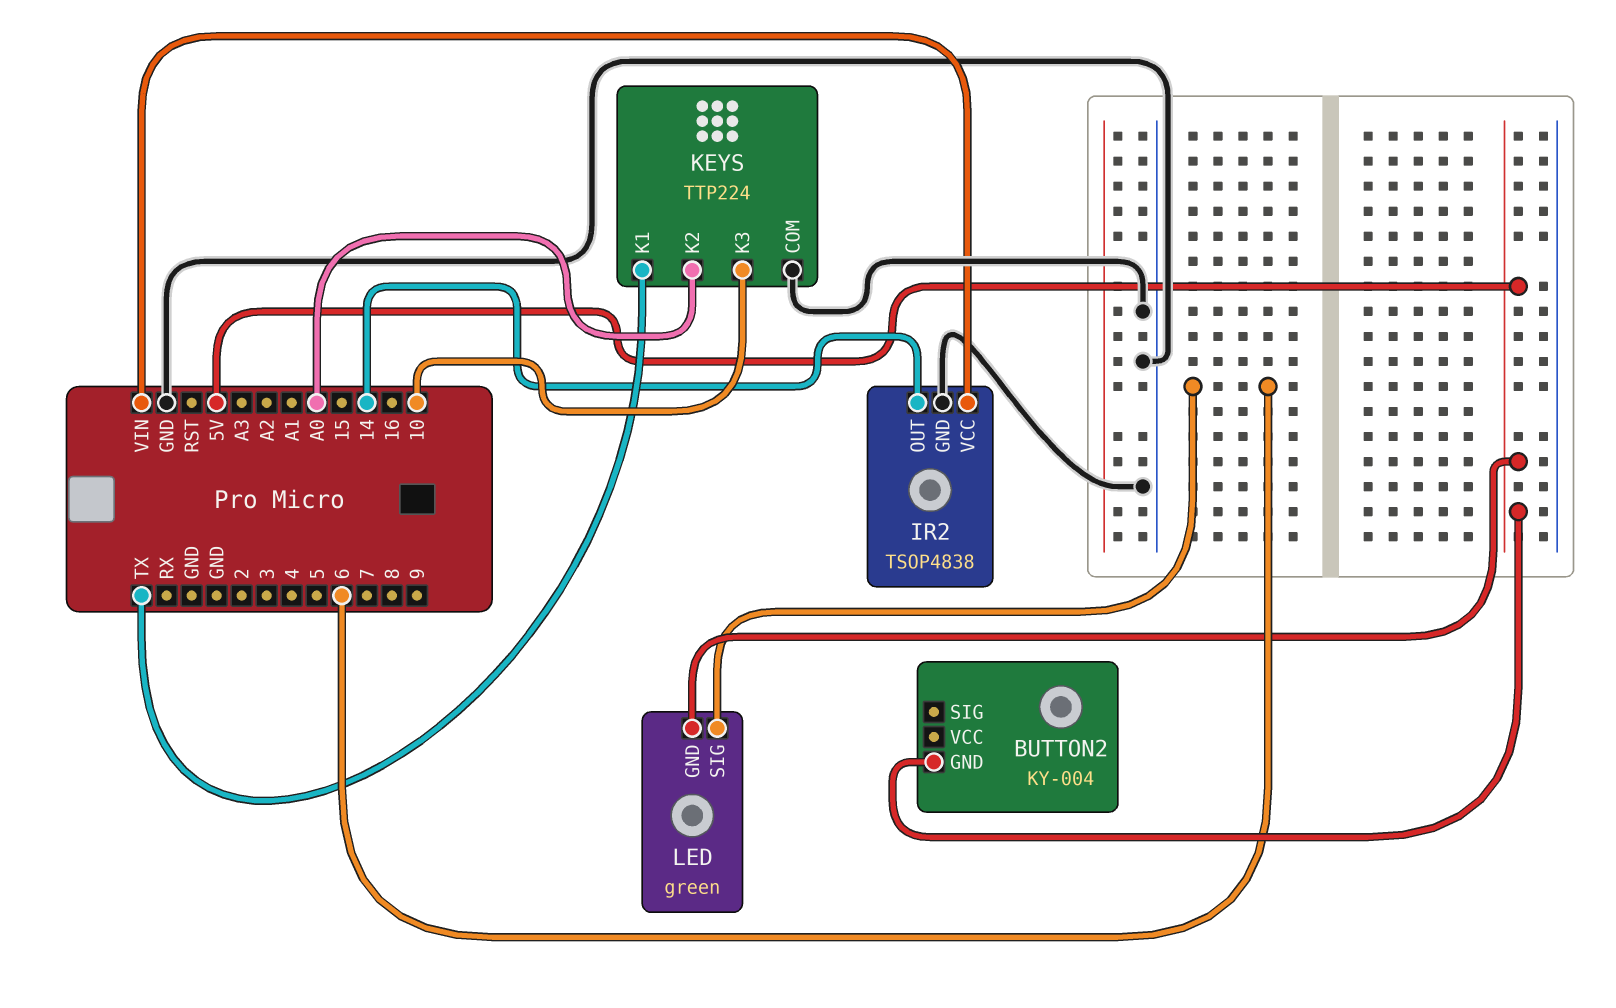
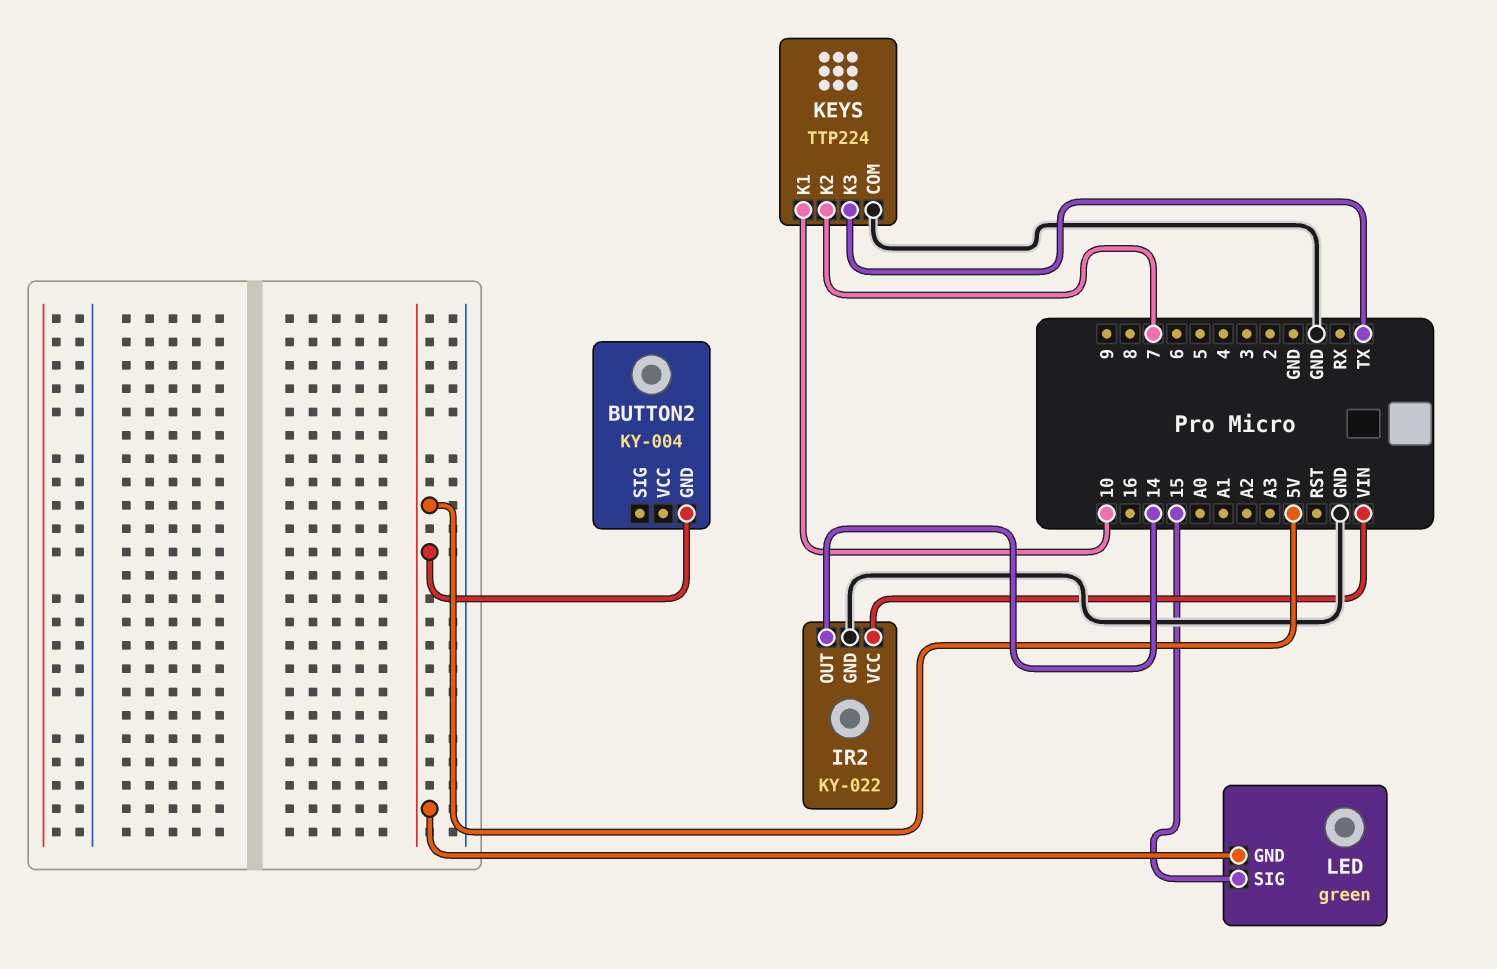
IR2: TSOP4838 -> KY-022
KEYS pin K1: TX -> 10
KEYS pin K2: A0 -> 7
KEYS pin K3: 10 -> TX
LED pin SIG: 6 -> 15

